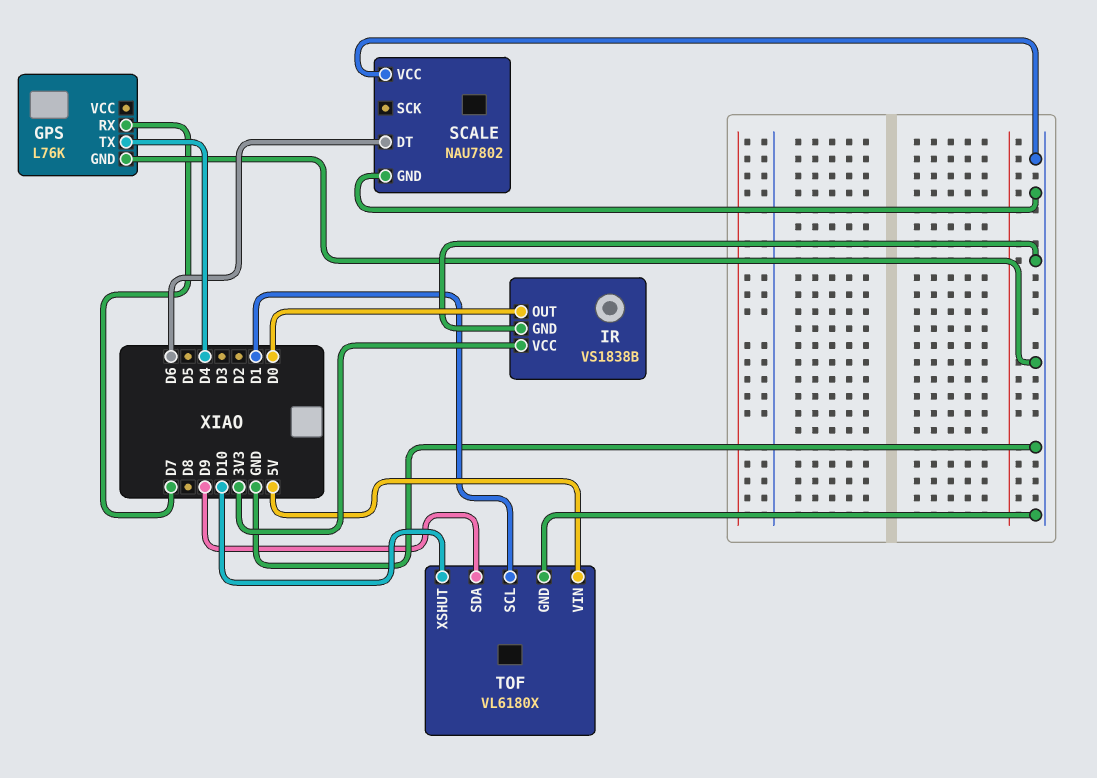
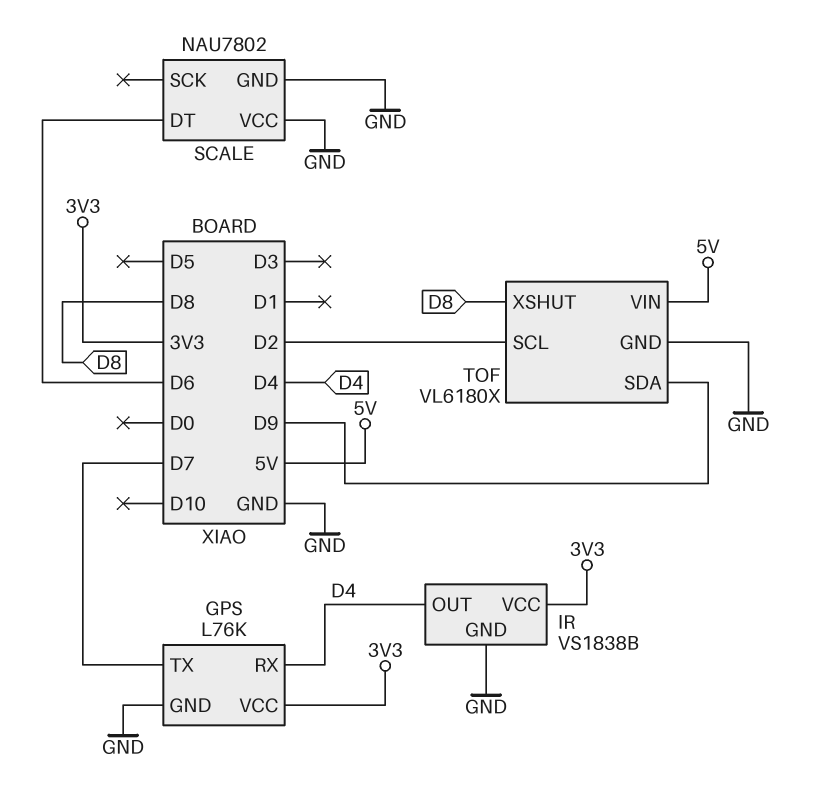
GPS pin RX: D7 -> D4
GPS pin TX: D4 -> D7
GPS pin VCC: none -> 3V3
IR pin OUT: D0 -> D4
TOF pin SCL: D1 -> D2
TOF pin XSHUT: D10 -> D8

